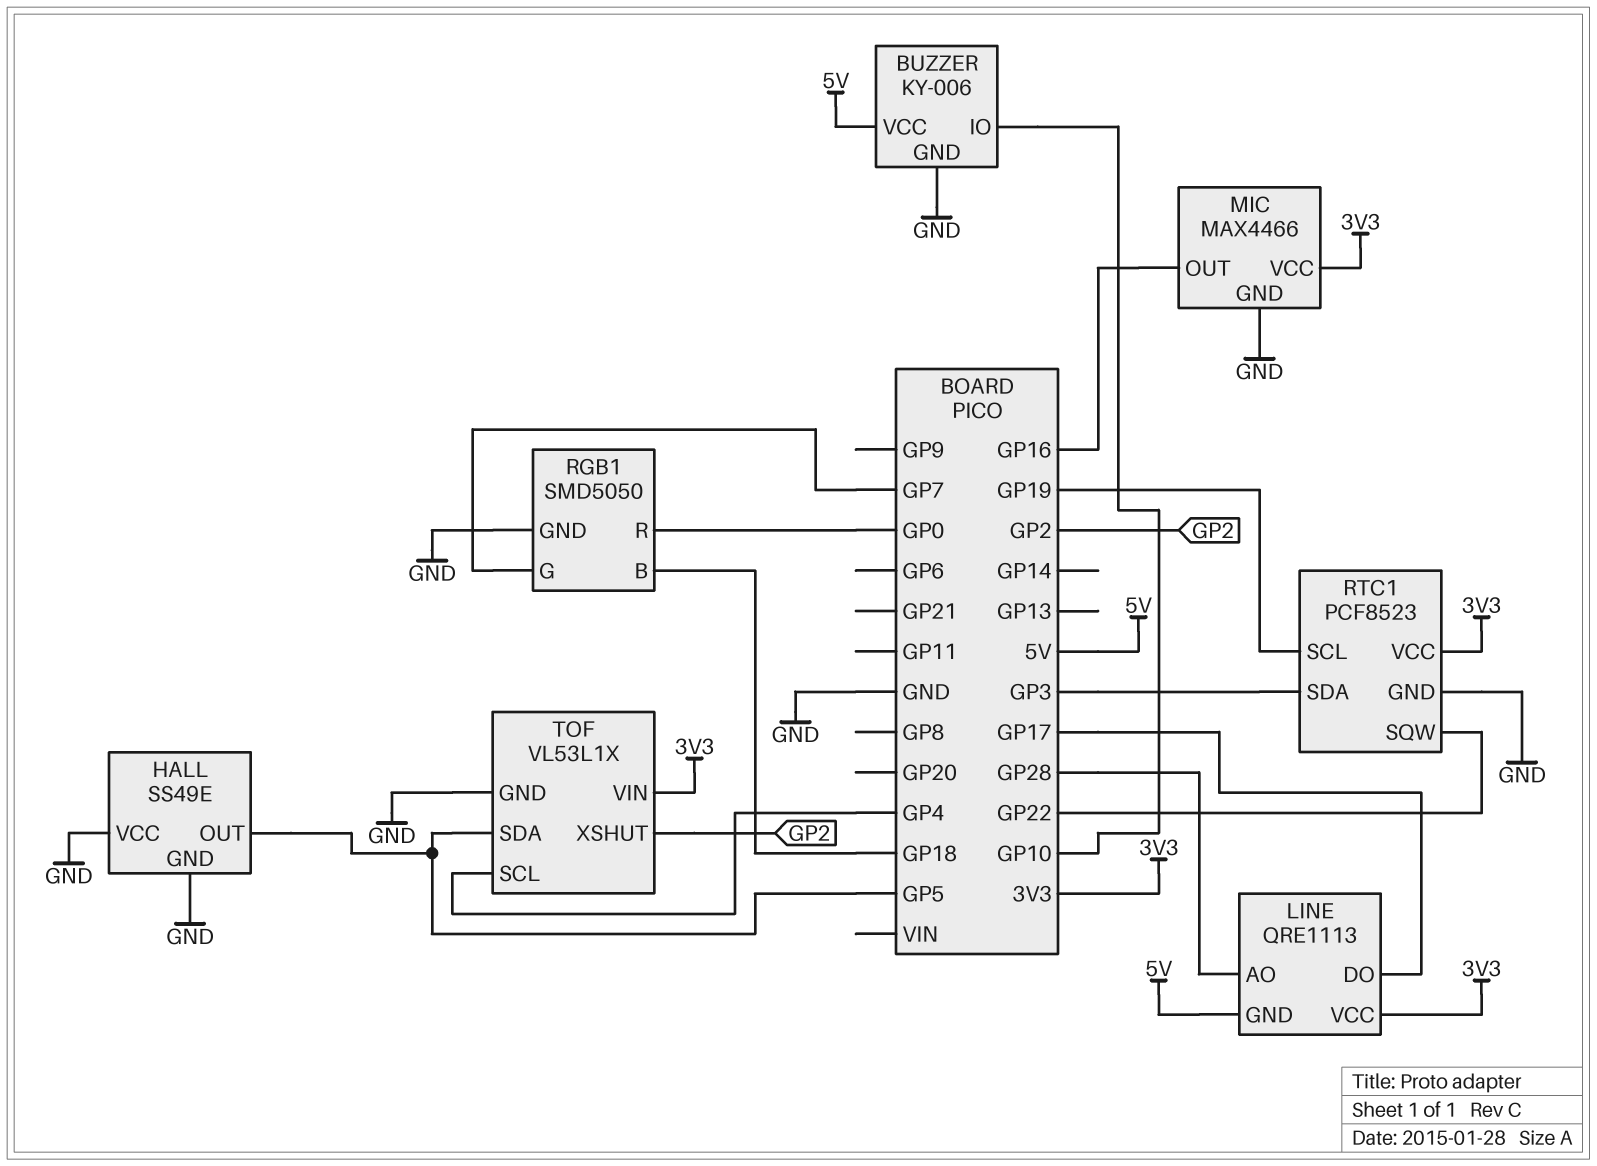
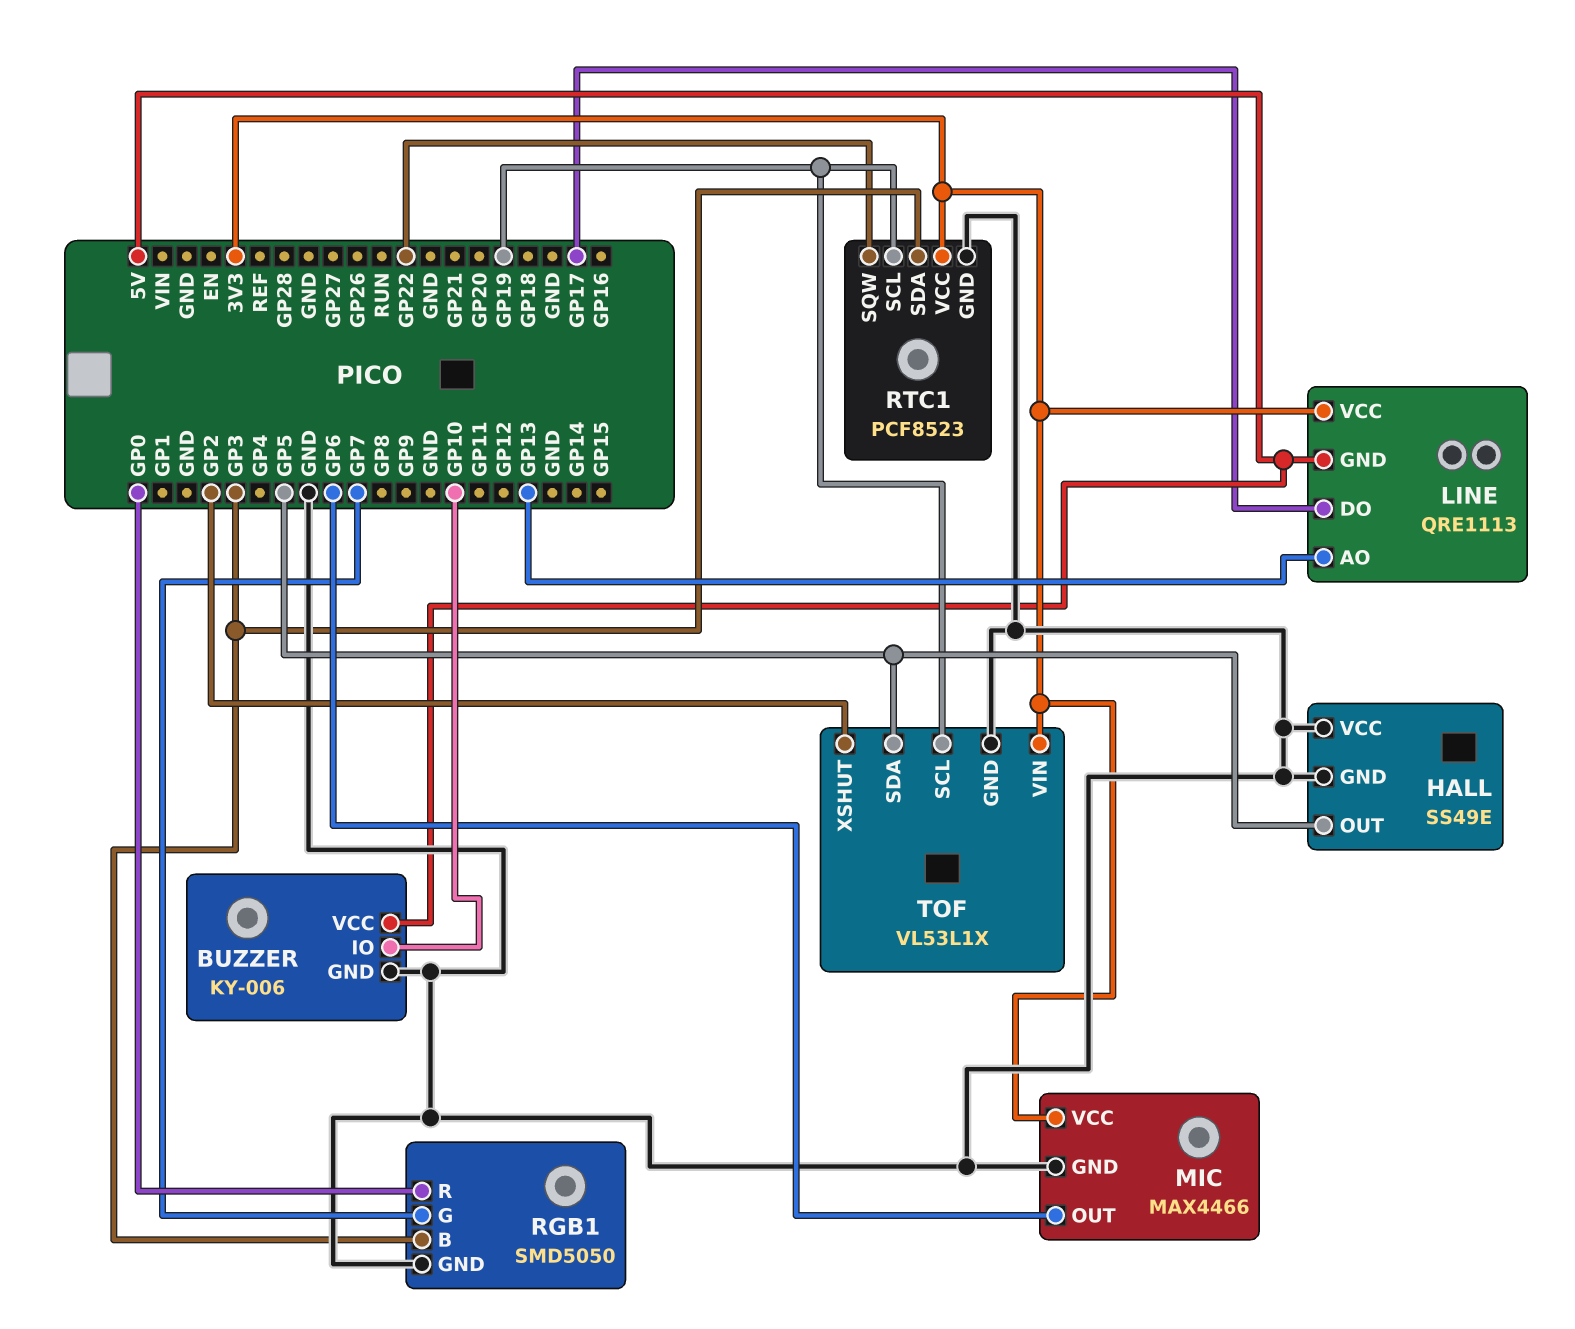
LINE pin AO: GP28 -> GP13
MIC pin OUT: GP16 -> GP6
RGB1 pin B: GP18 -> GP3
TOF pin SCL: GP4 -> GP19

